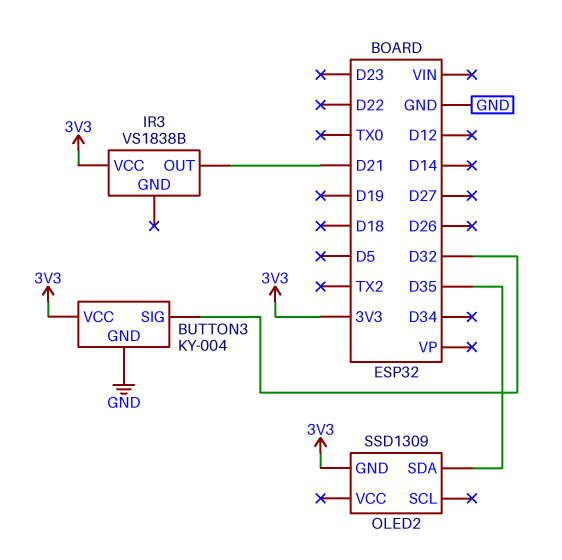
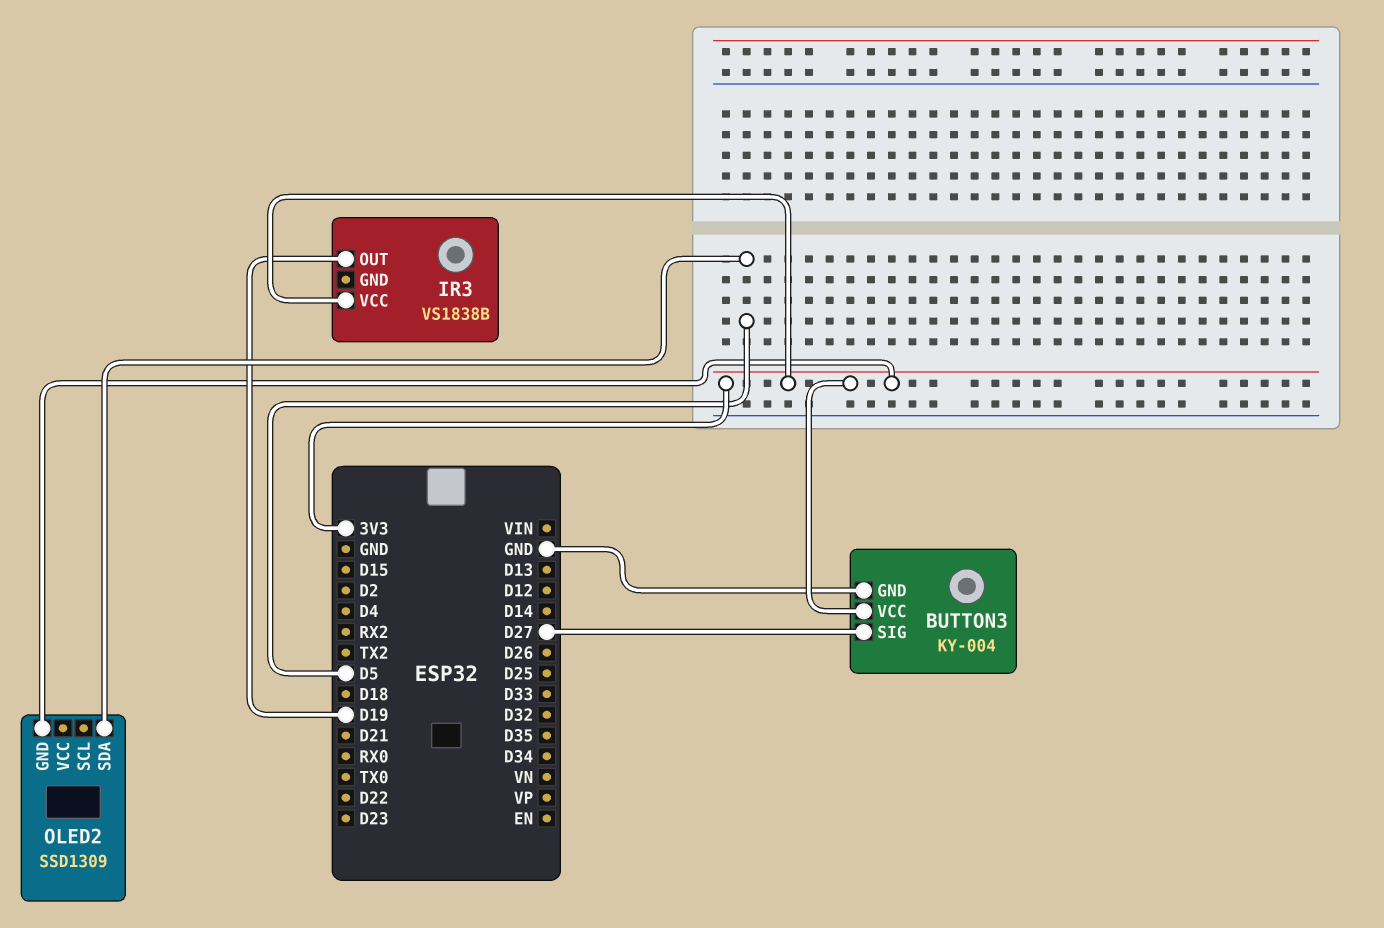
BUTTON3 pin SIG: D32 -> D27
IR3 pin OUT: D21 -> D19
OLED2 pin SDA: D35 -> D5

